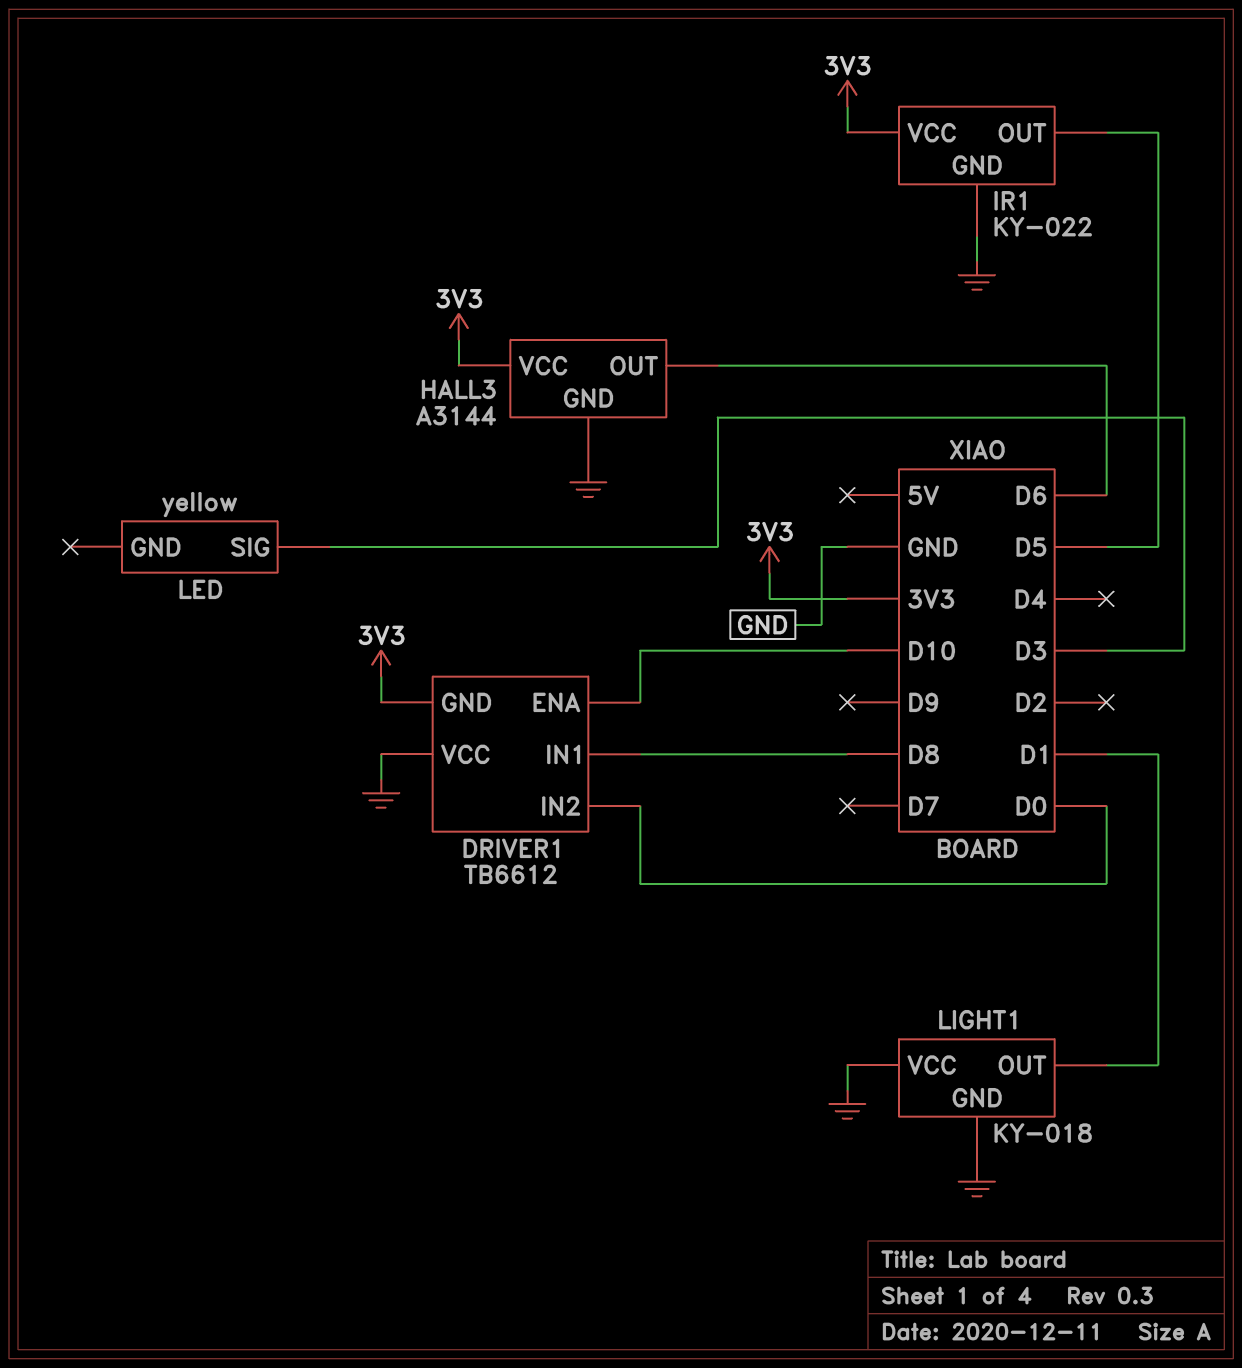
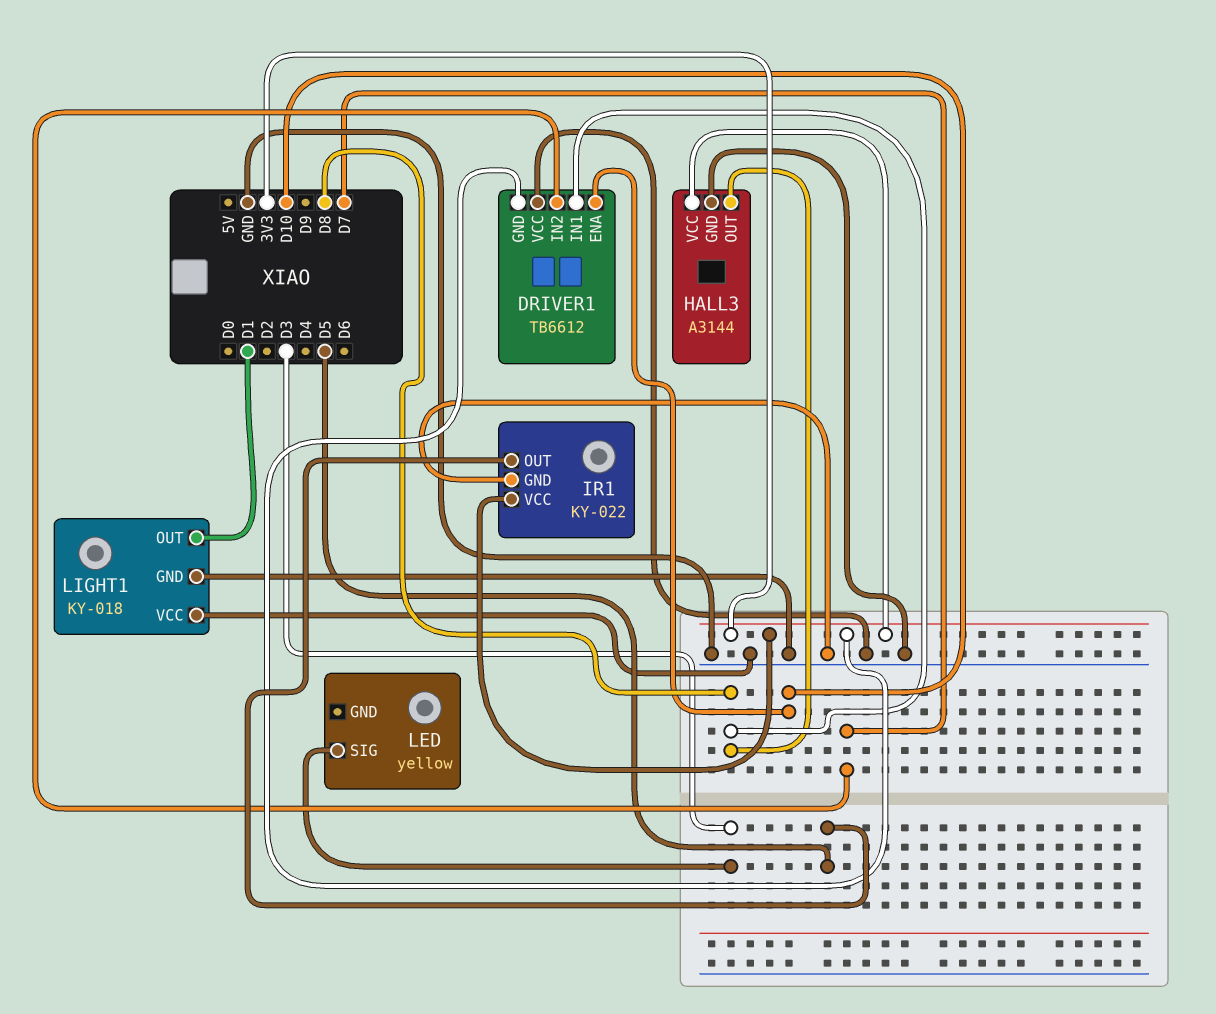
DRIVER1 pin IN2: D0 -> D7
HALL3 pin OUT: D6 -> D8

